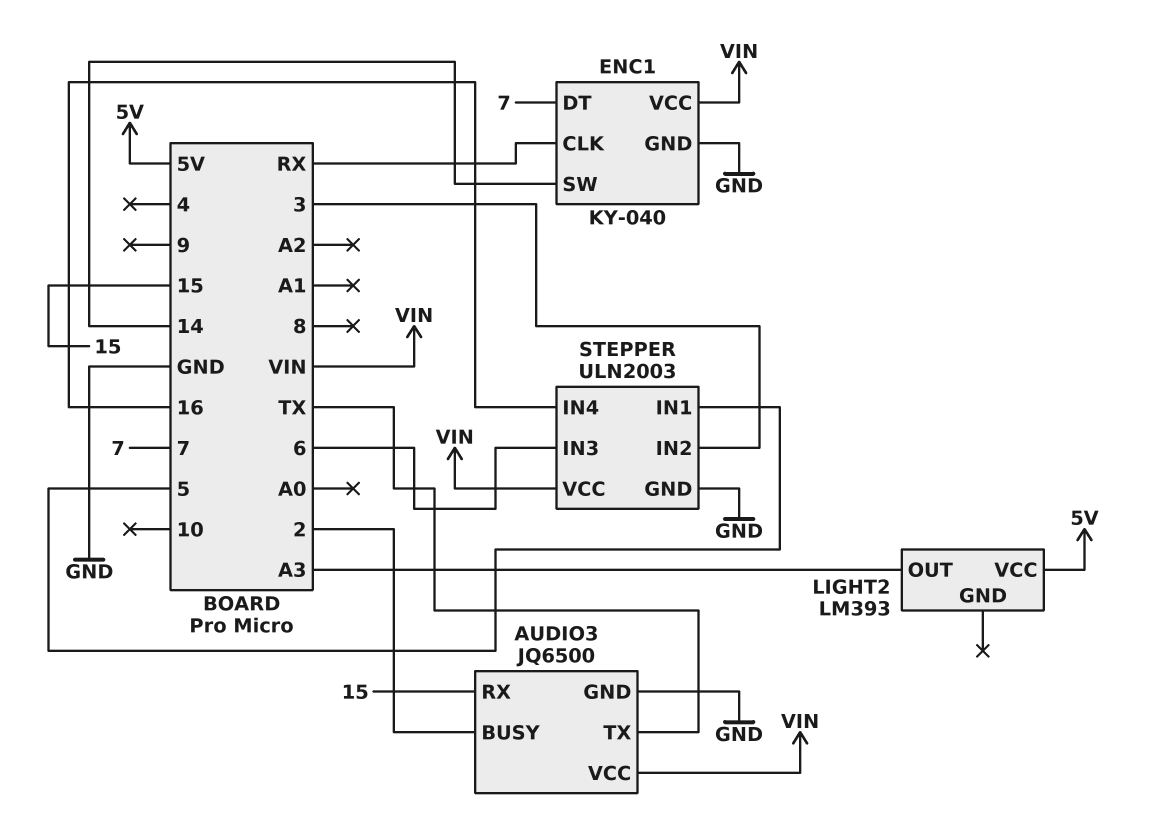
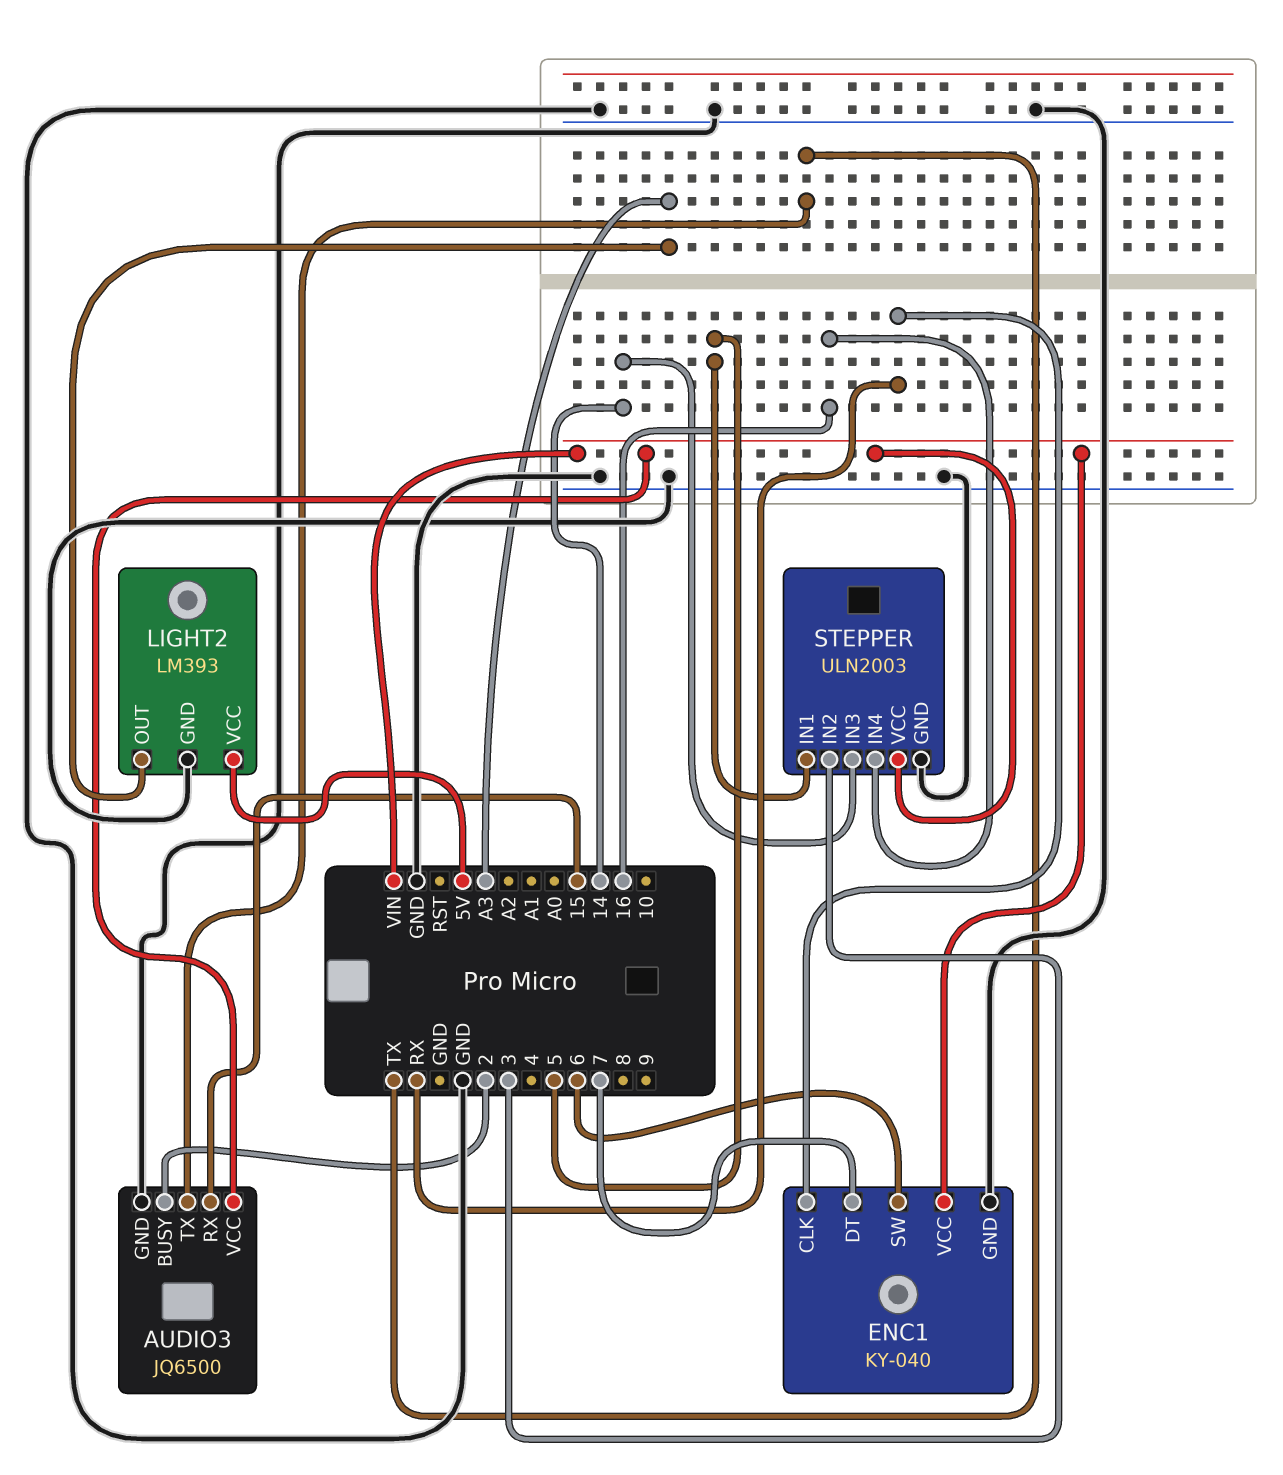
ENC1 pin SW: 14 -> 6
LIGHT2 pin GND: none -> GND
STEPPER pin IN3: 6 -> 14

